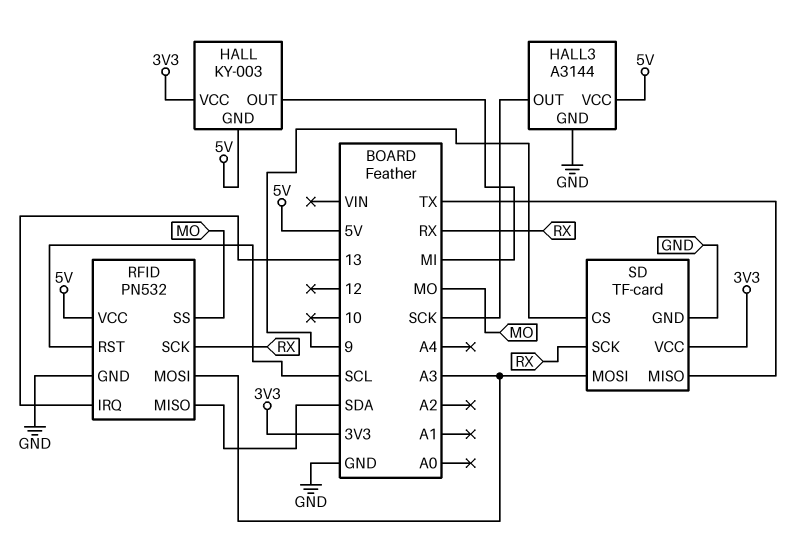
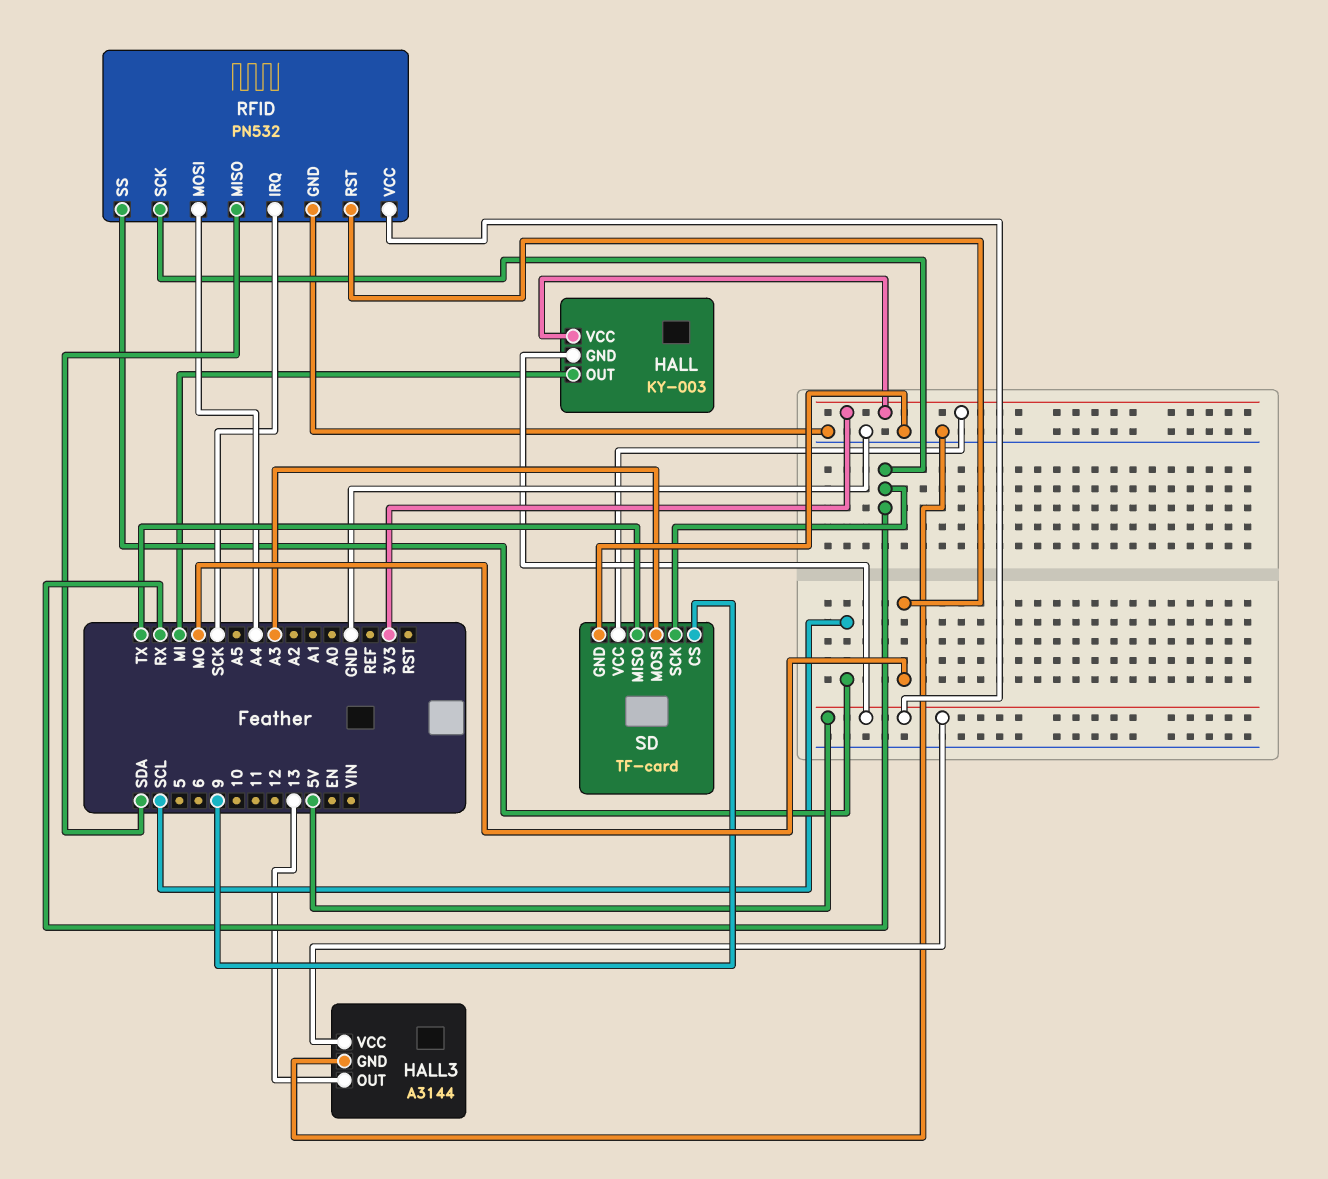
HALL3 pin OUT: SCK -> 13
RFID pin IRQ: 13 -> SCK
RFID pin MOSI: A3 -> A4
RFID pin RST: SCL -> MO
RFID pin SS: MO -> SCL

